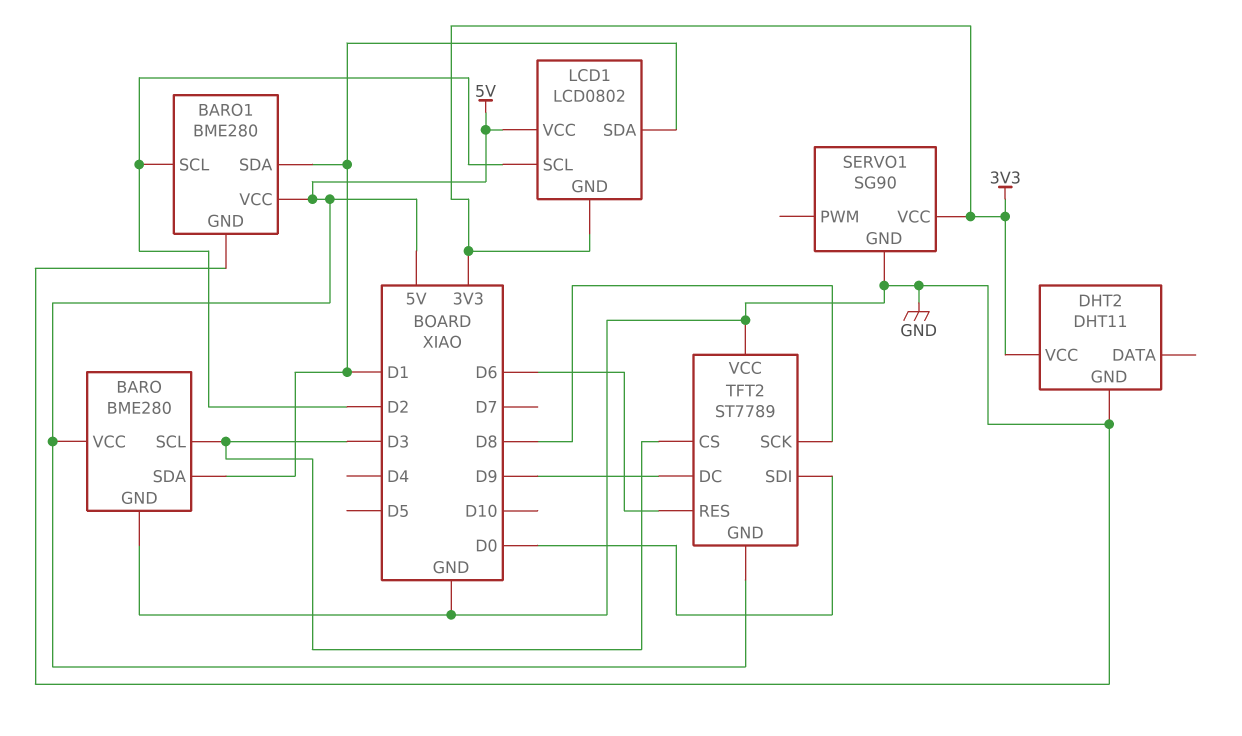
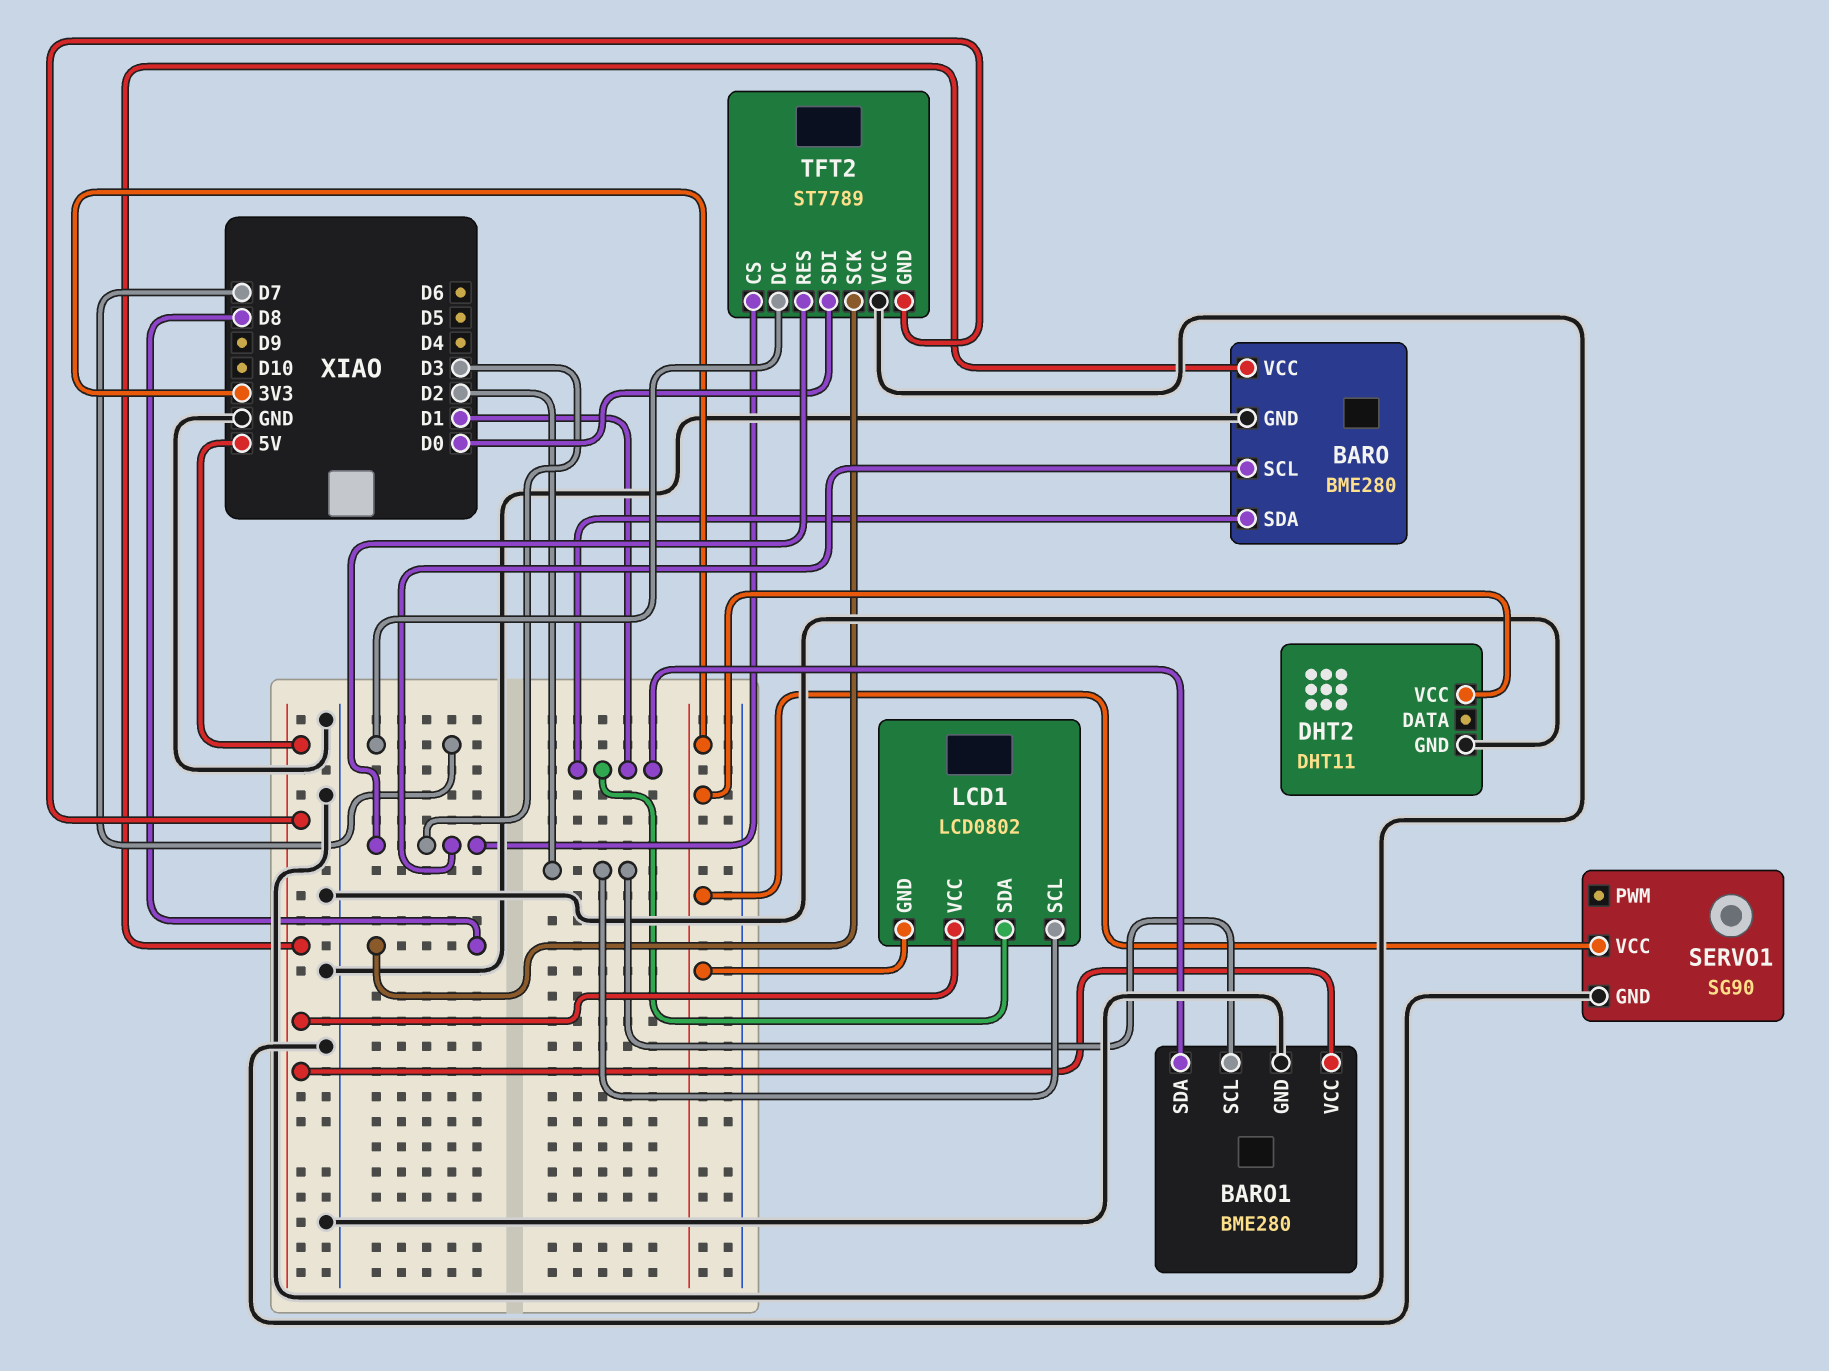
TFT2 pin DC: D9 -> D7
TFT2 pin RES: D6 -> D3

